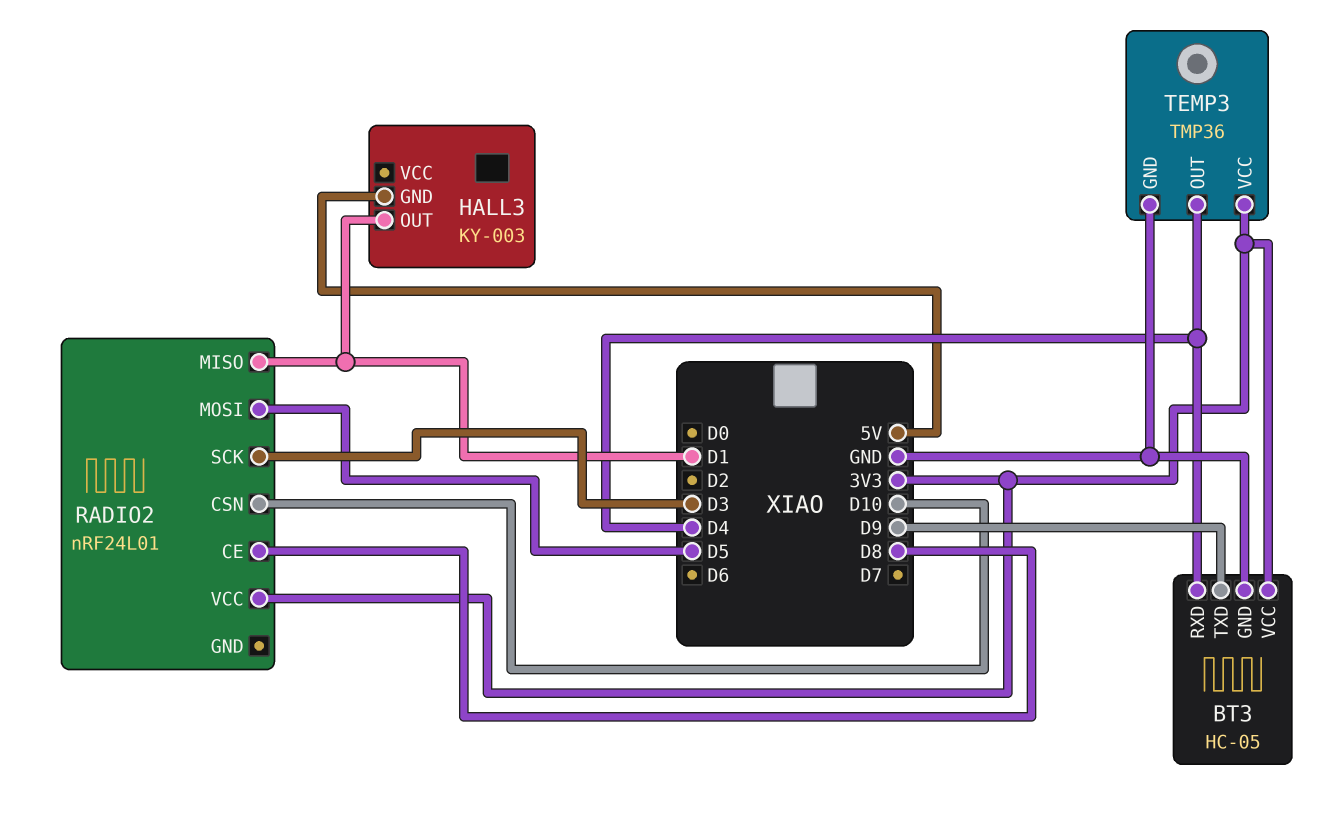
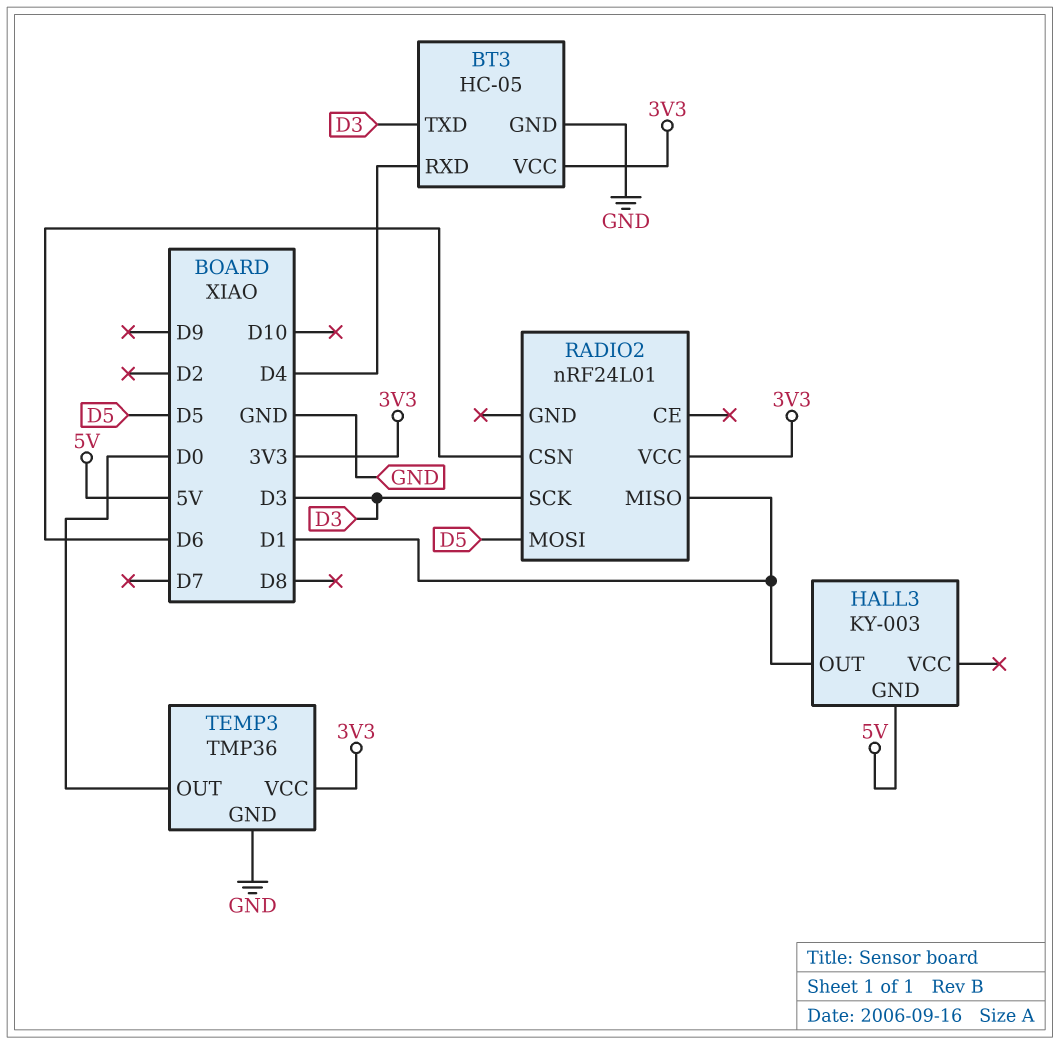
BT3 pin TXD: D9 -> D3
RADIO2 pin CE: D8 -> none
RADIO2 pin CSN: D10 -> D6
TEMP3 pin OUT: D4 -> D0

